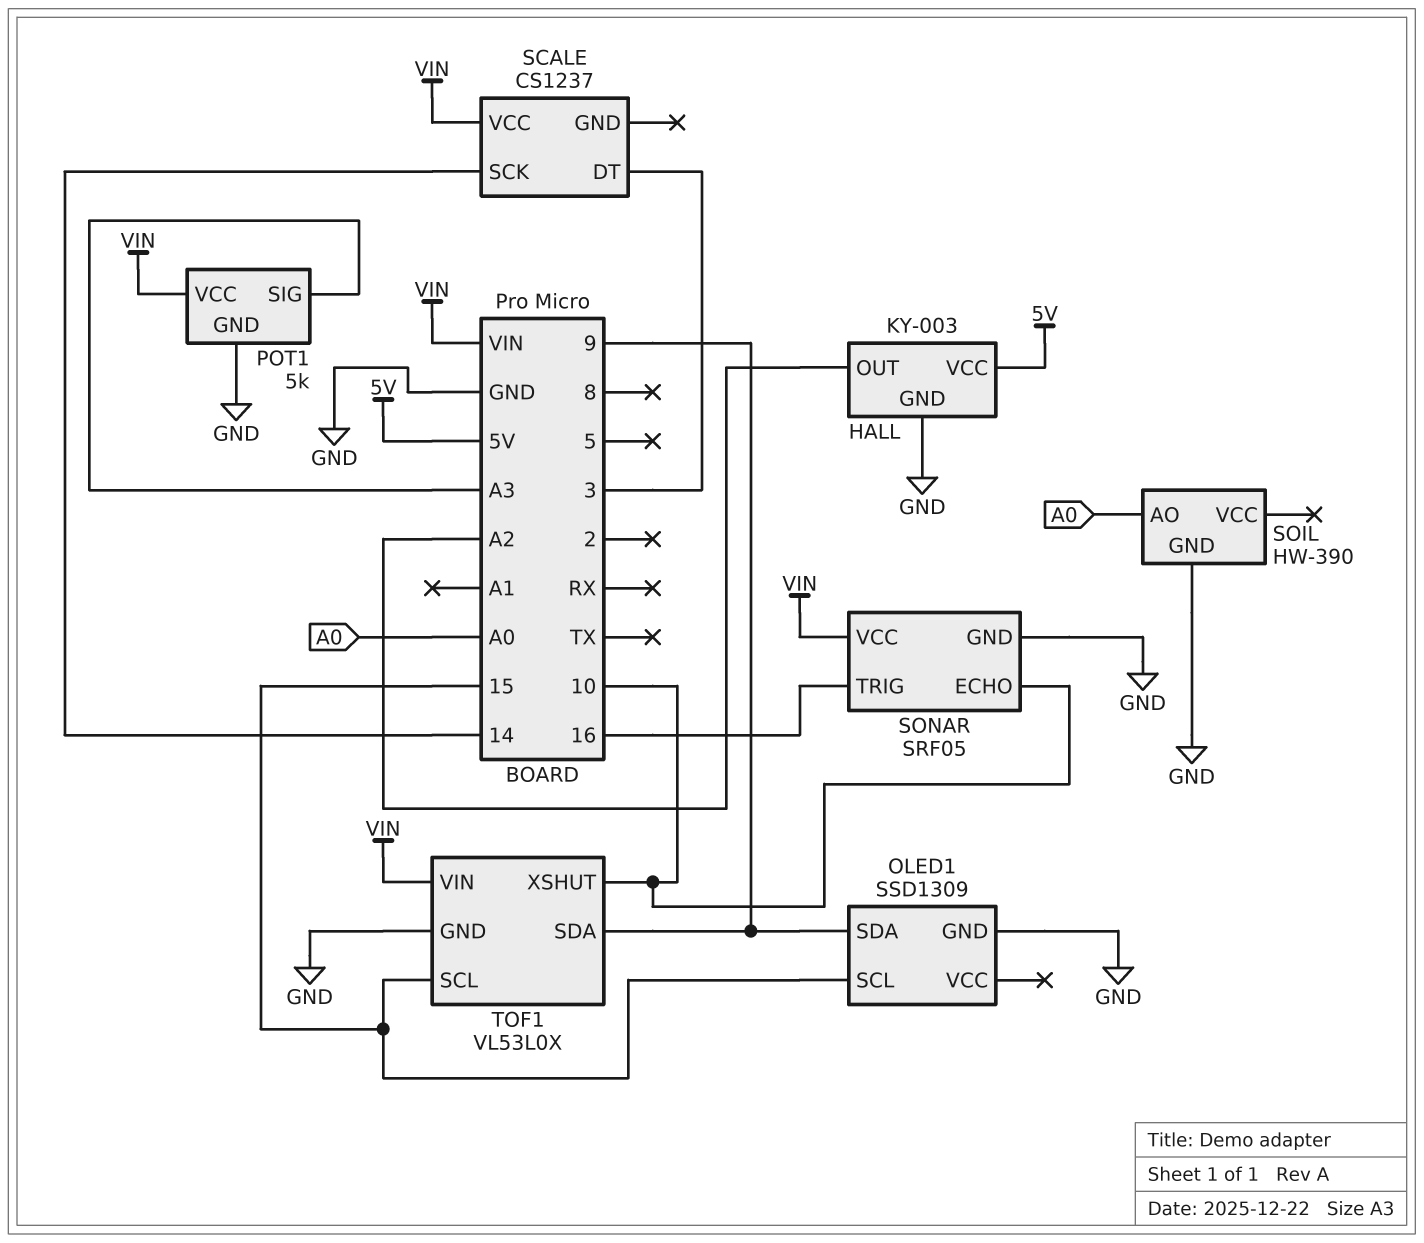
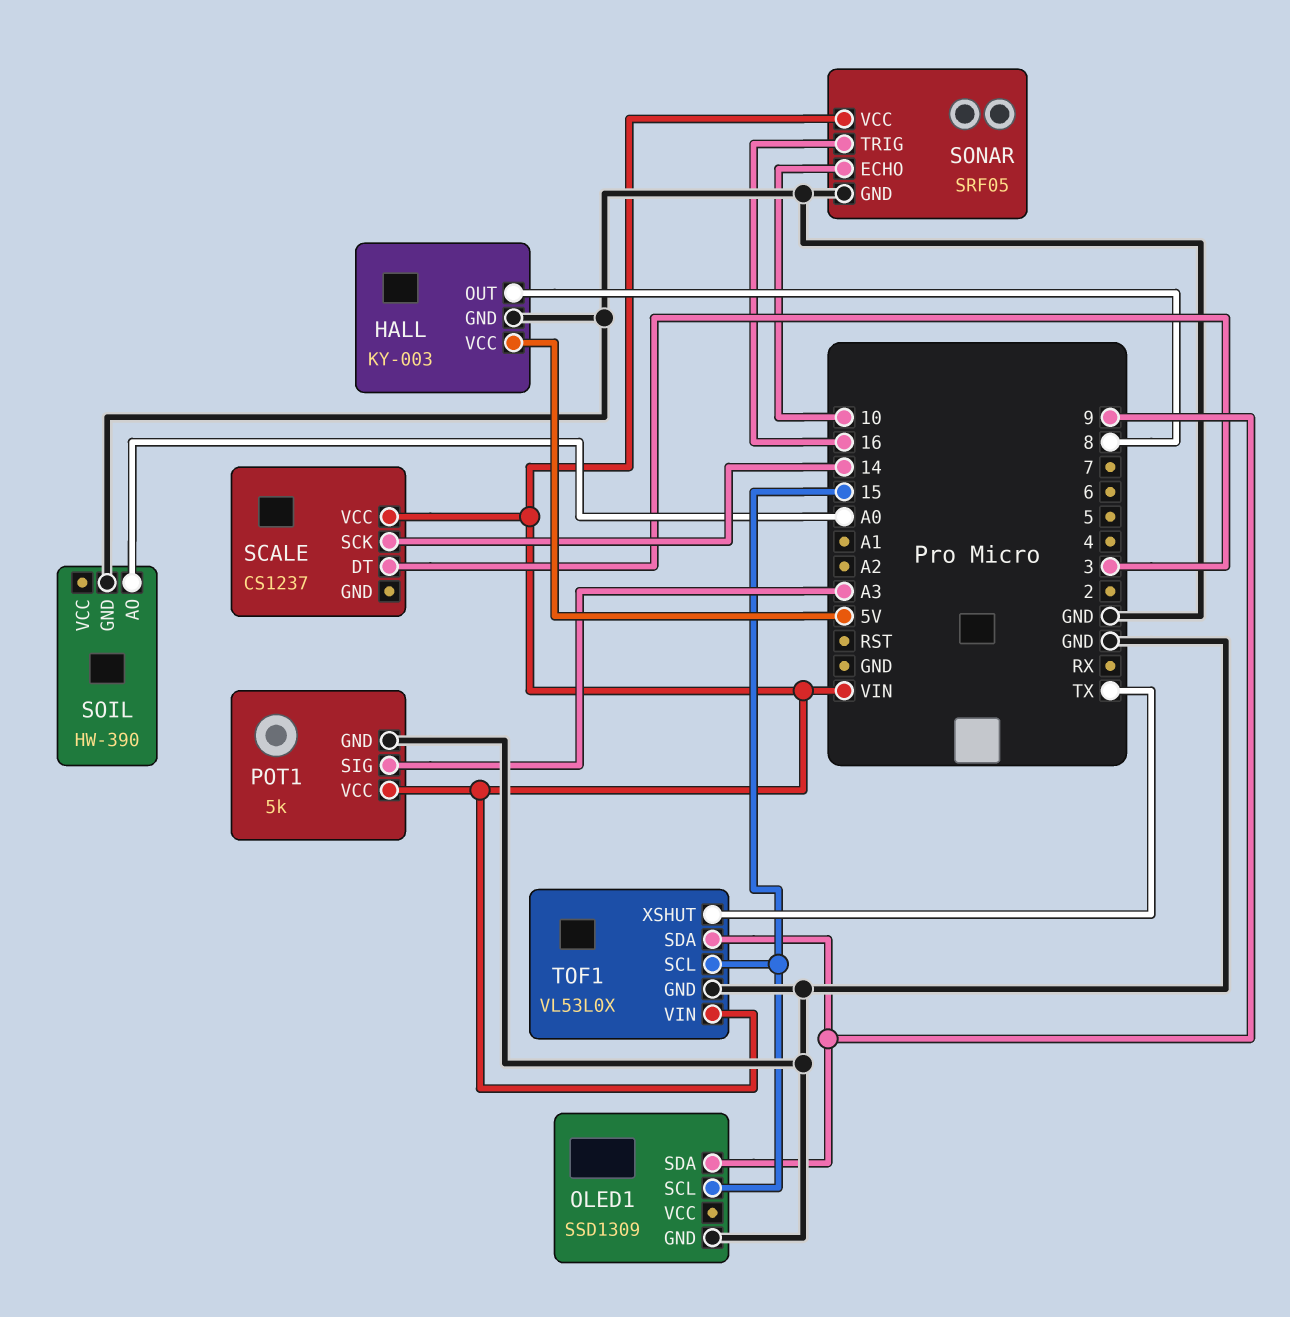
HALL pin OUT: A2 -> 8
TOF1 pin XSHUT: 10 -> TX

